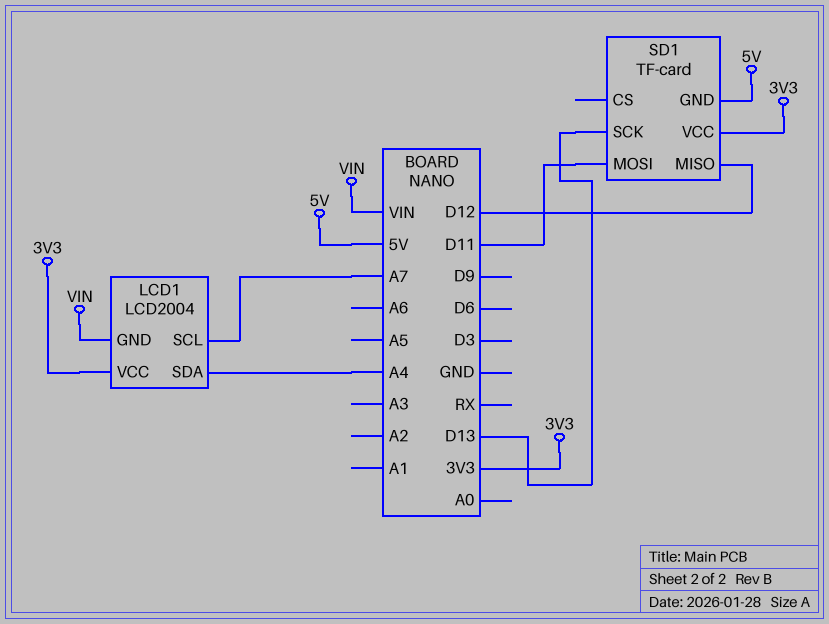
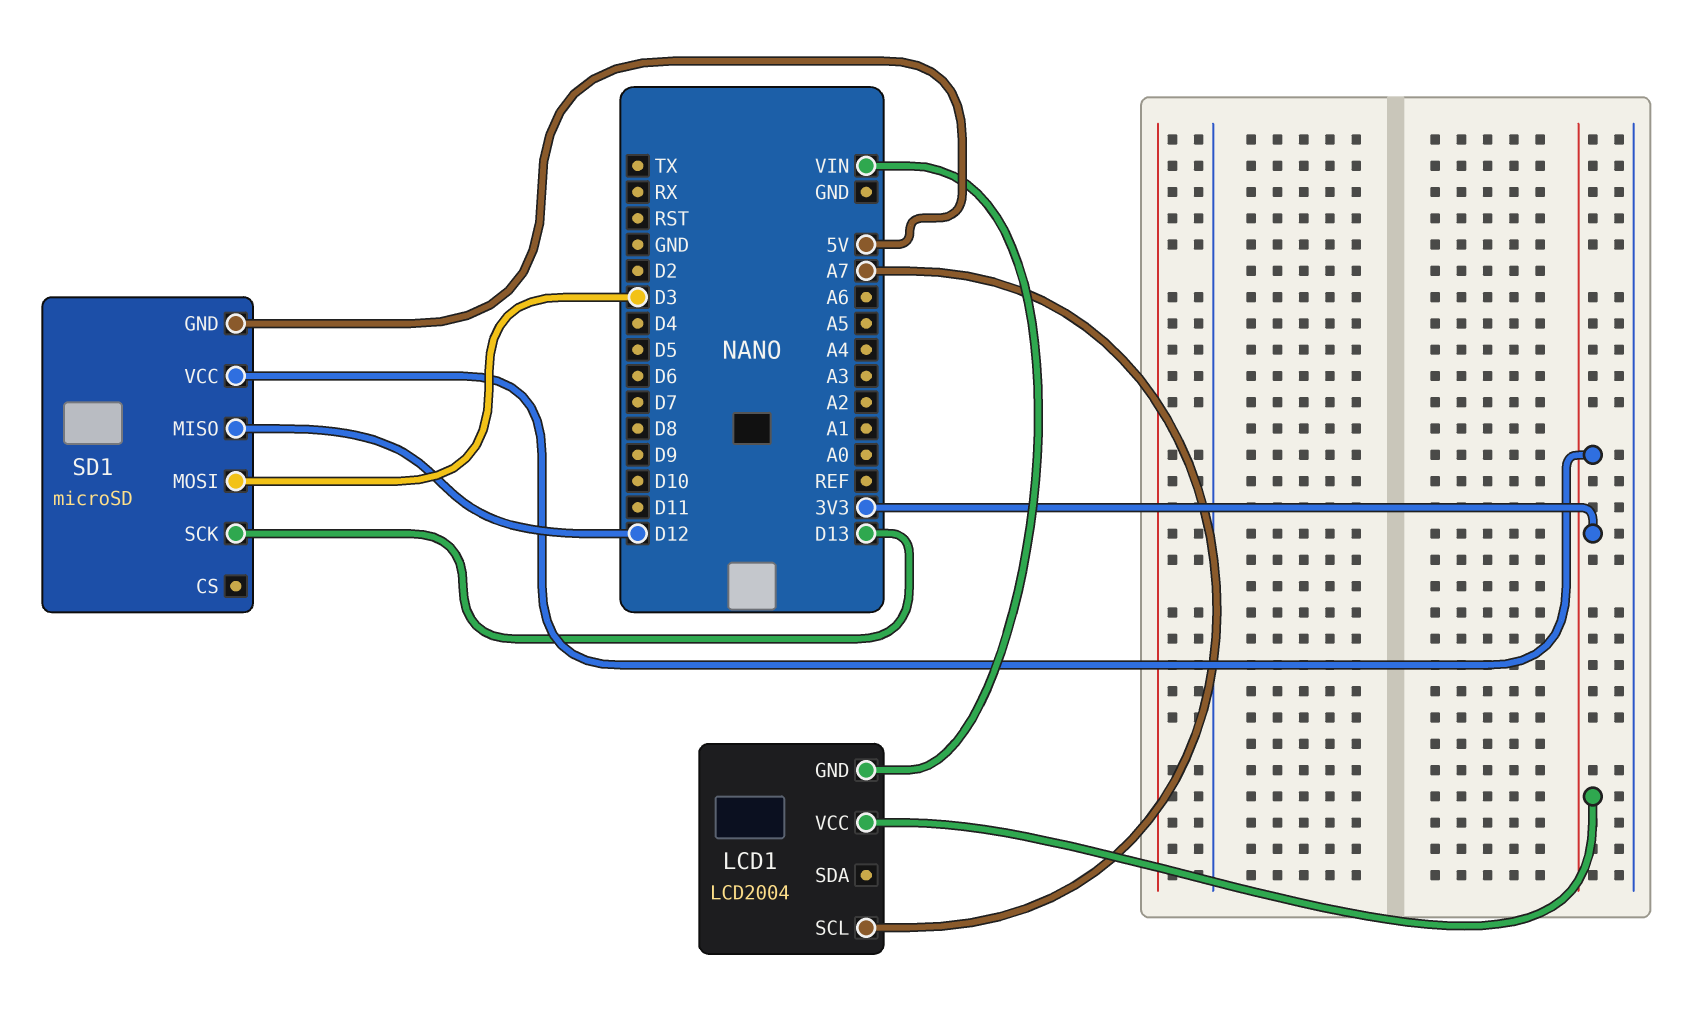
LCD1 pin SDA: A4 -> none
SD1: TF-card -> microSD
SD1 pin MOSI: D11 -> D3

